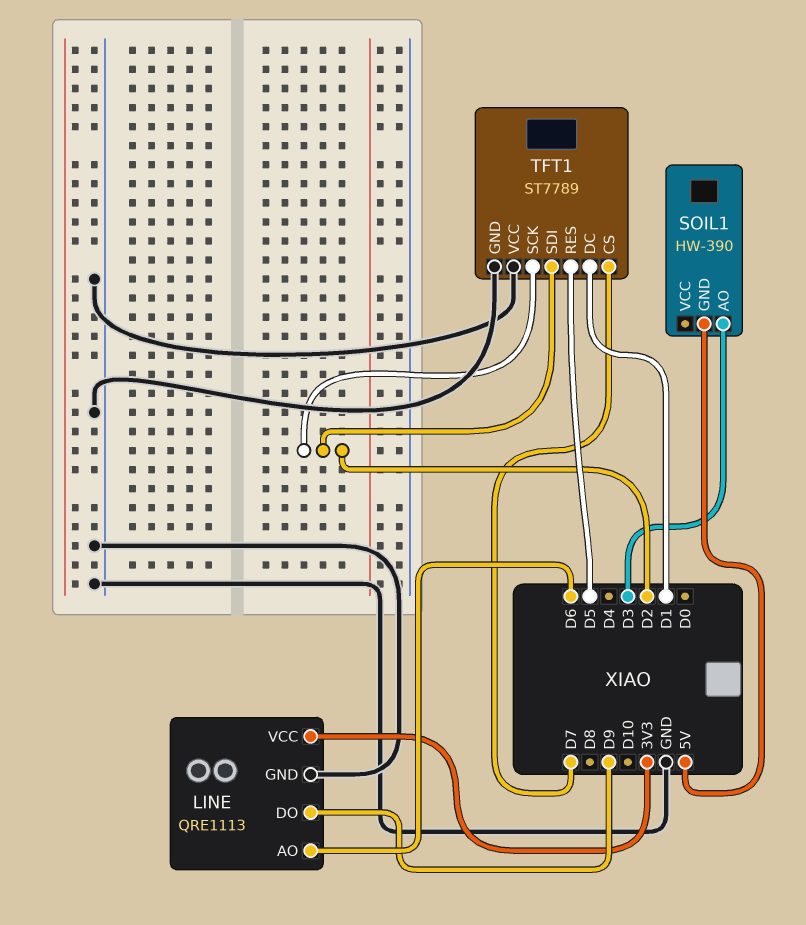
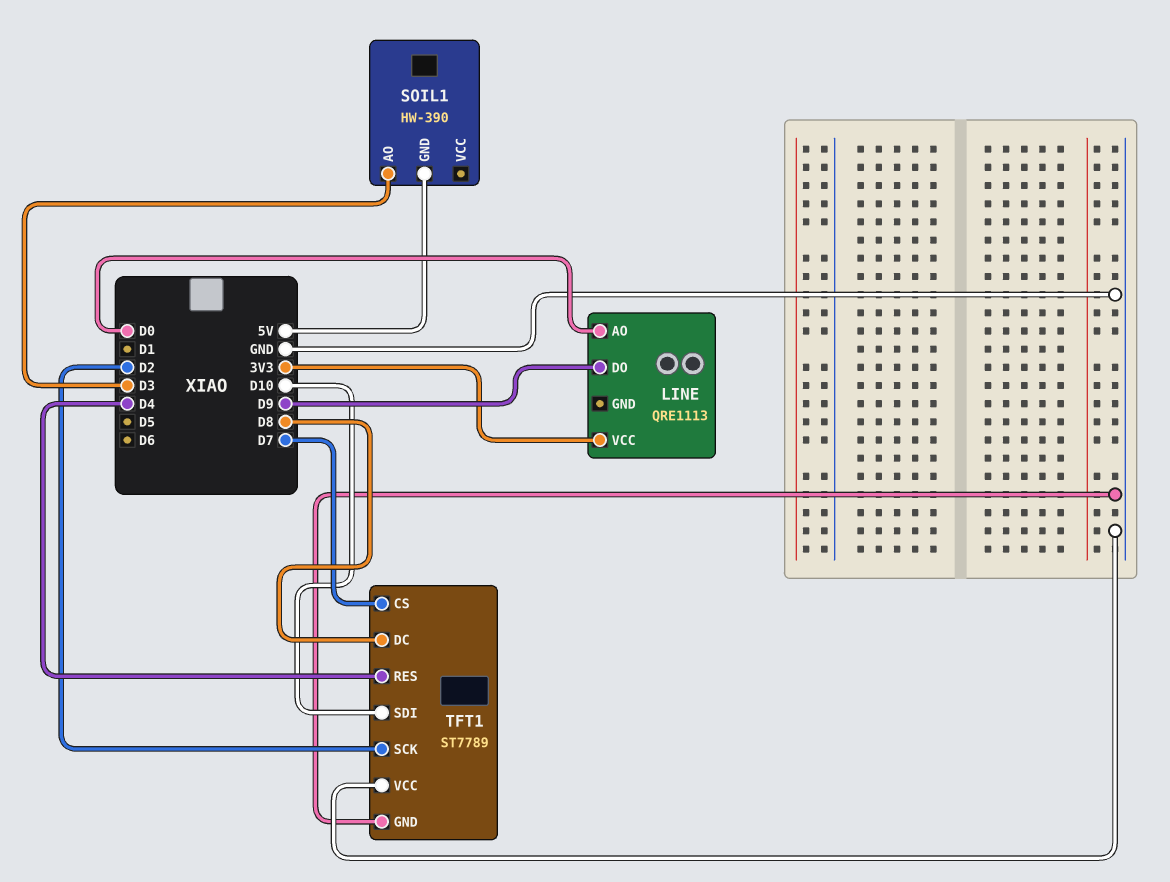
LINE pin AO: D6 -> D0
LINE pin GND: GND -> none
TFT1 pin DC: D1 -> D8
TFT1 pin RES: D5 -> D4
TFT1 pin SDI: D2 -> D10

